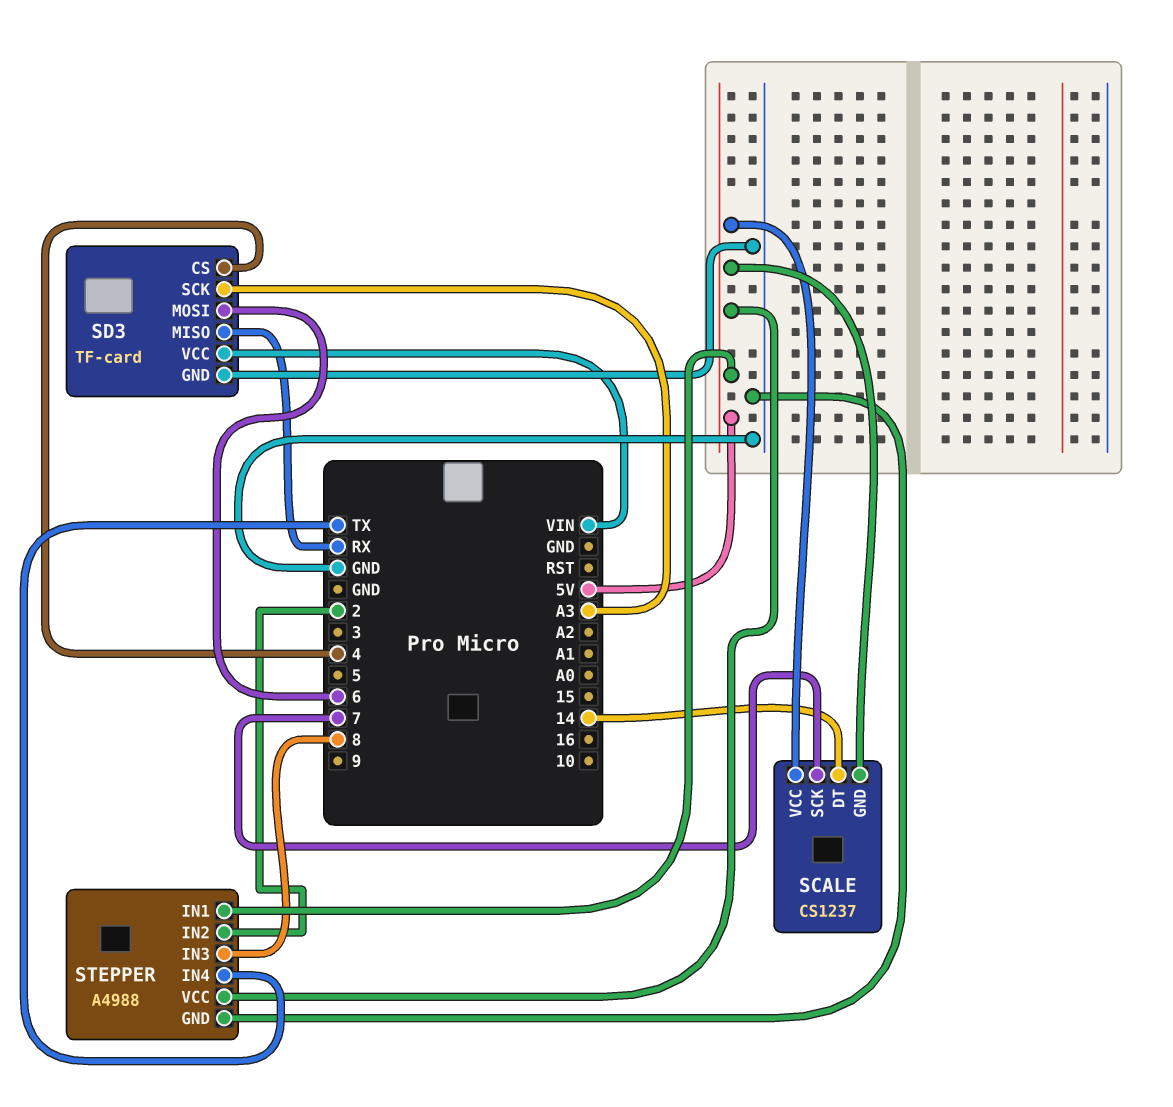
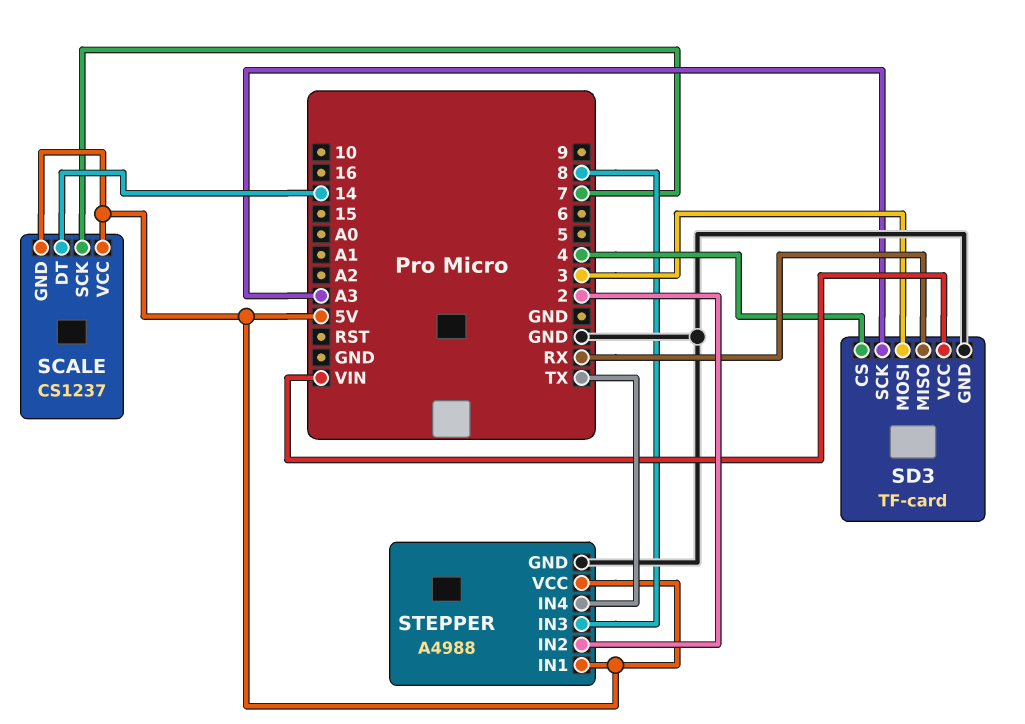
SD3 pin MOSI: 6 -> 3

